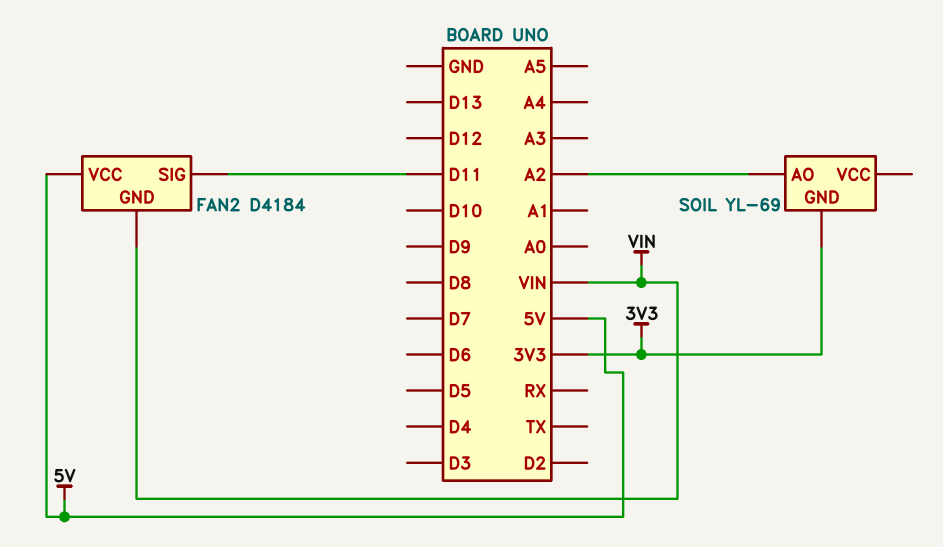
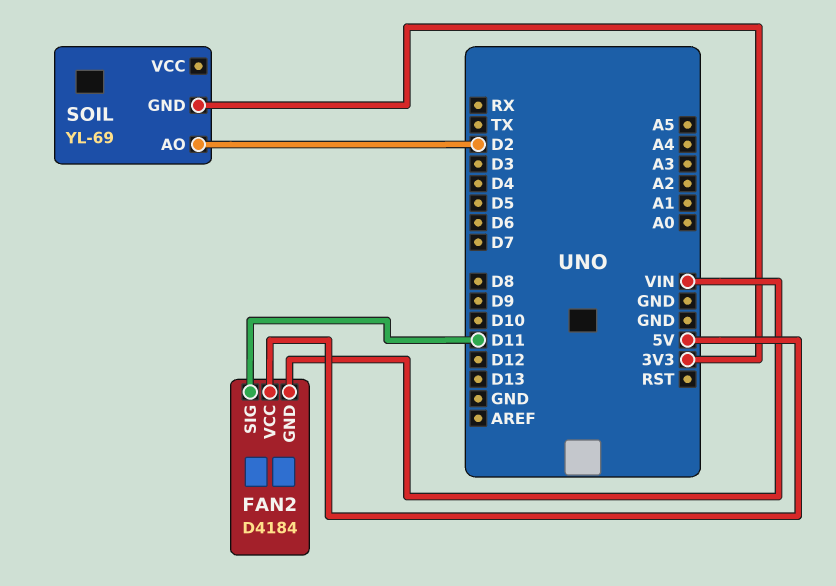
SOIL pin AO: A2 -> D2

